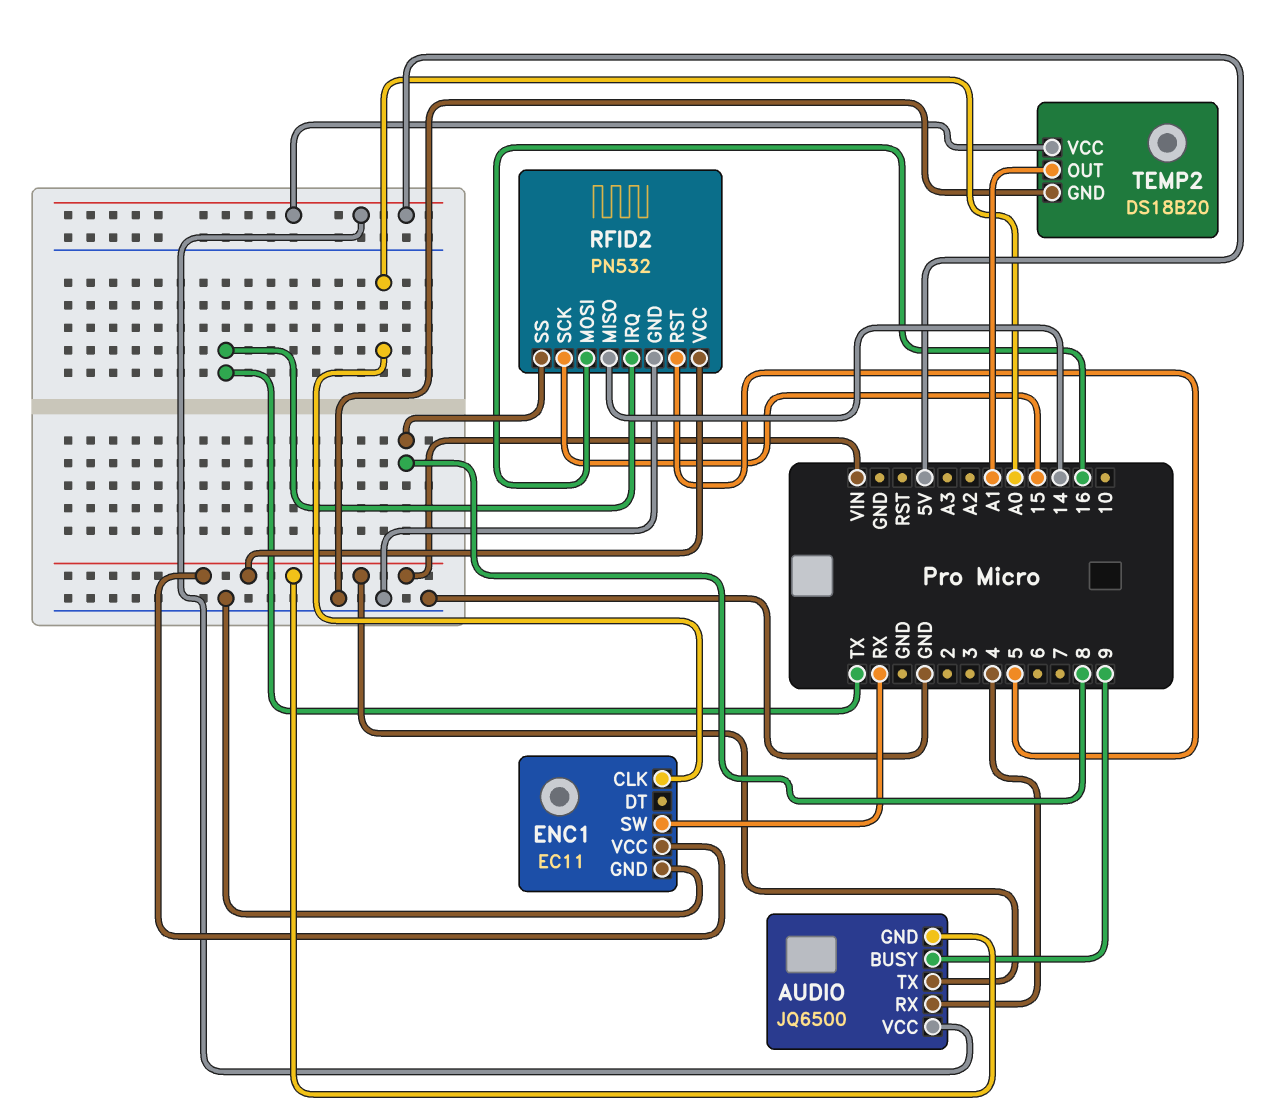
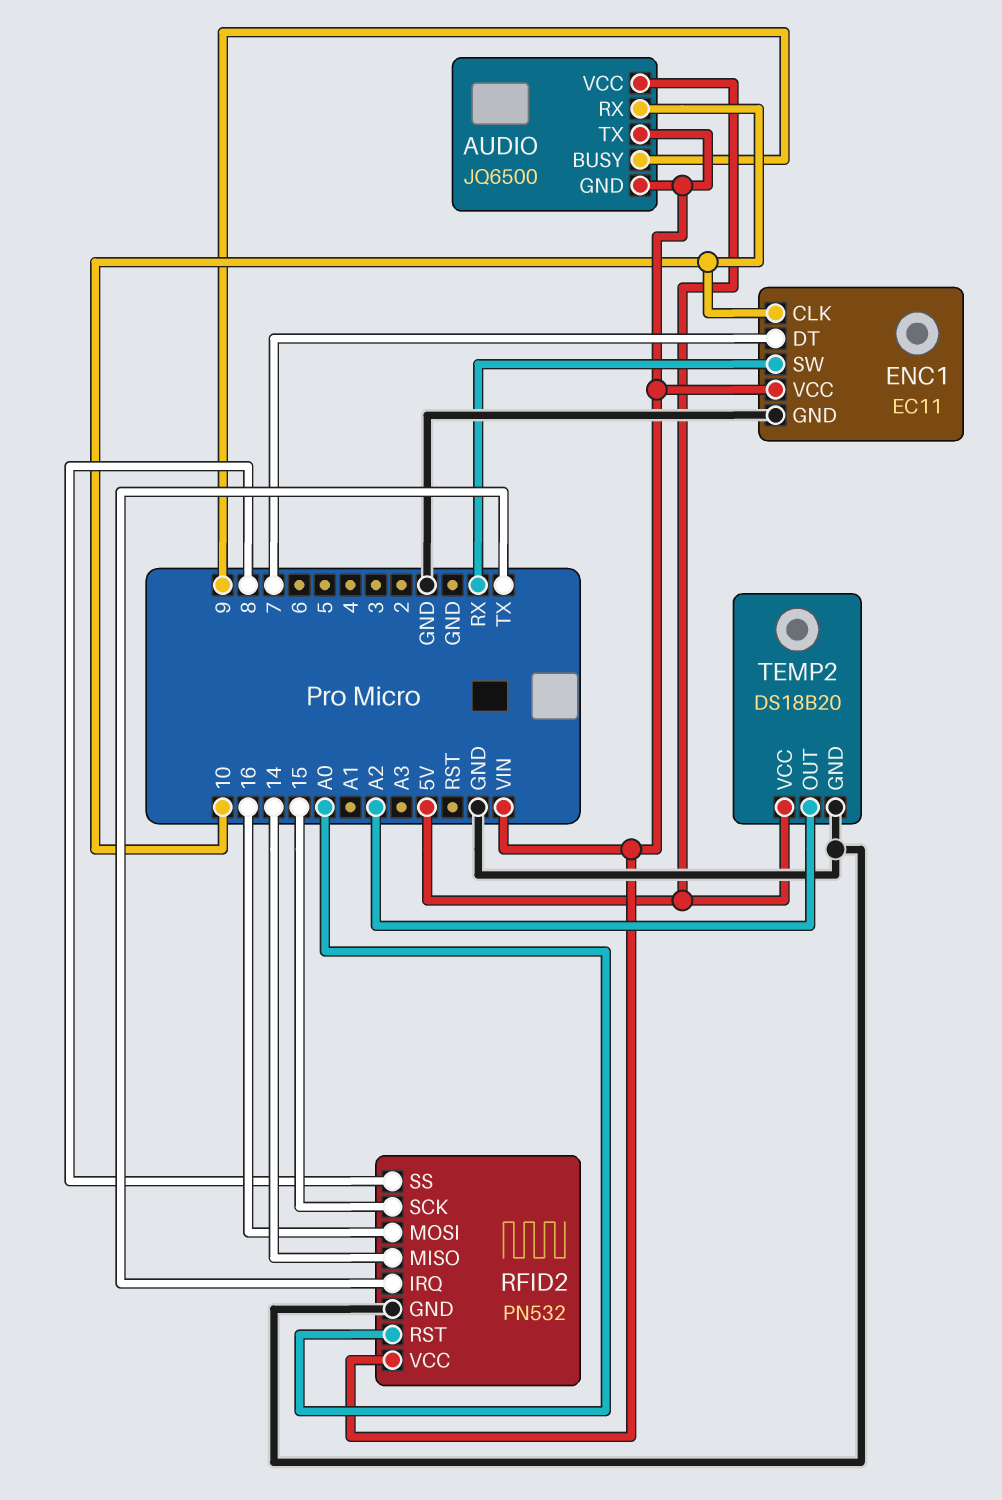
AUDIO pin RX: 4 -> 10
ENC1 pin CLK: A0 -> 10
ENC1 pin DT: none -> 7
RFID2 pin RST: 5 -> A0
TEMP2 pin OUT: A1 -> A2

